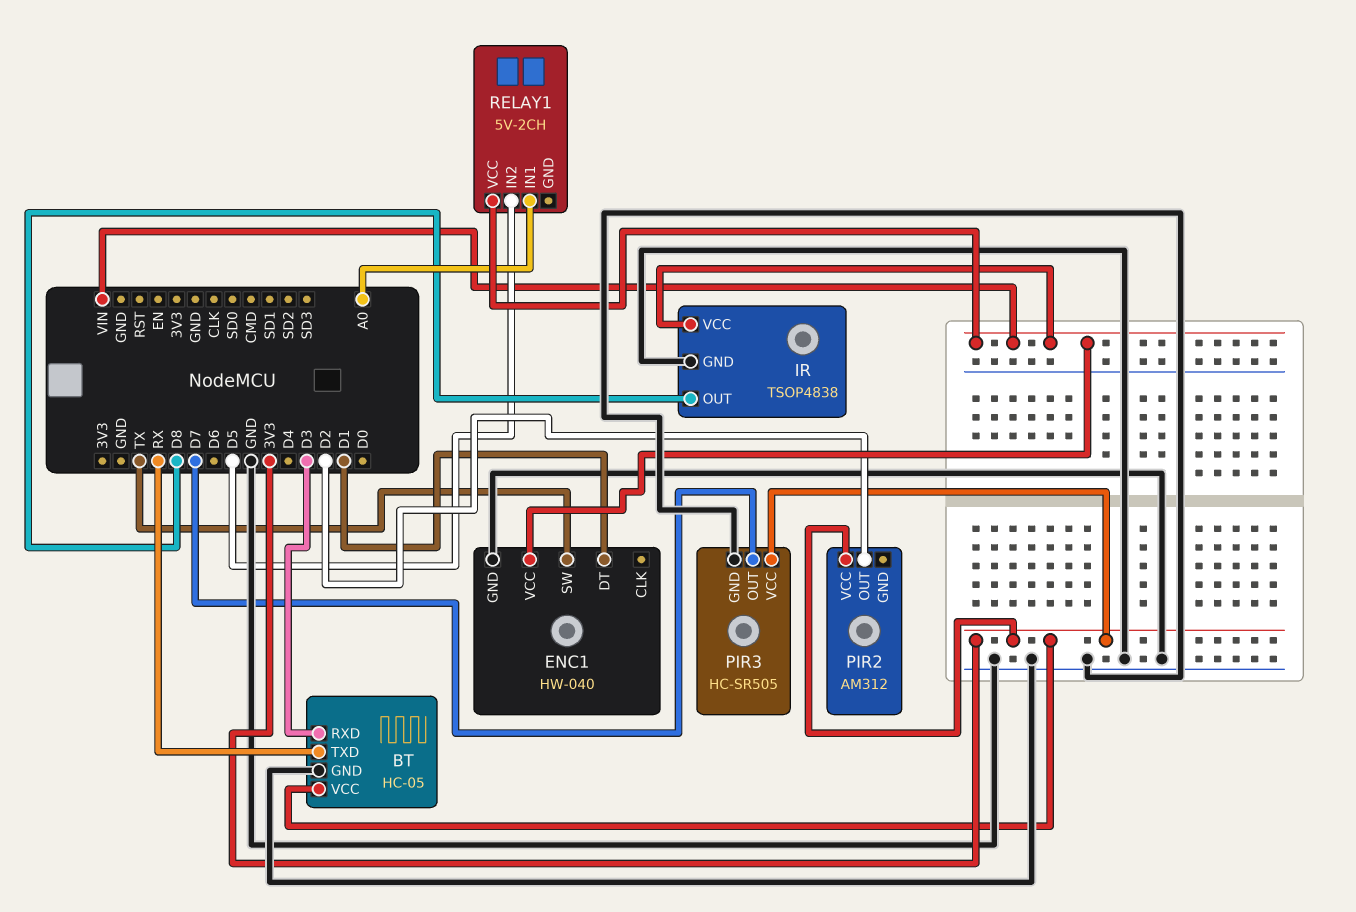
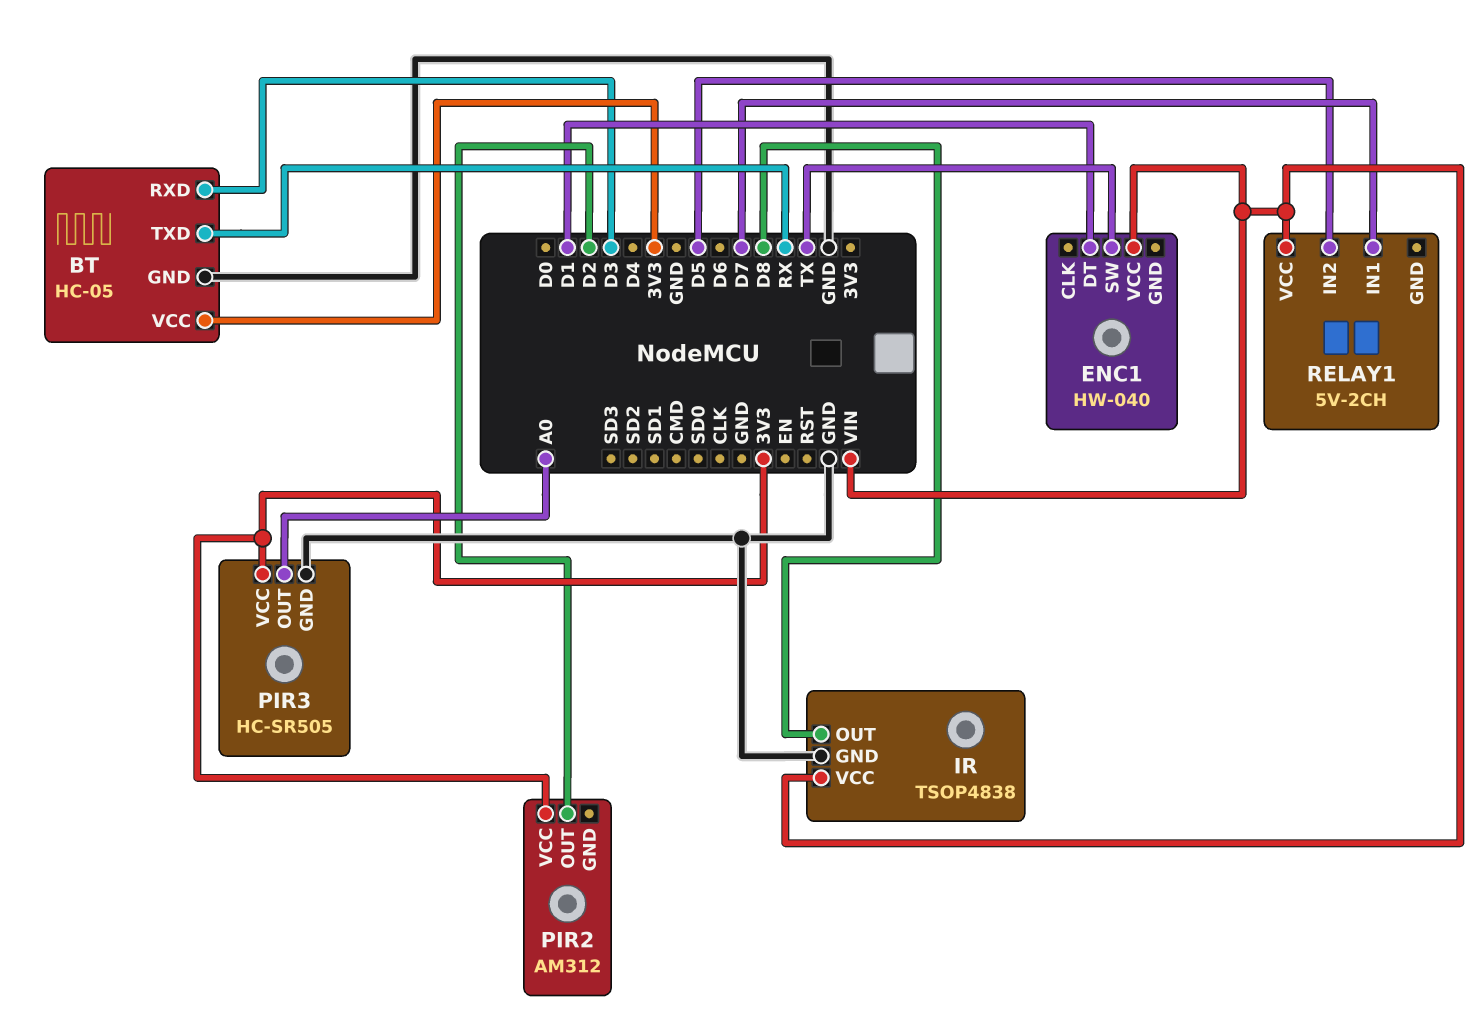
ENC1 pin GND: GND -> none
PIR3 pin OUT: D7 -> A0
RELAY1 pin IN1: A0 -> D7

